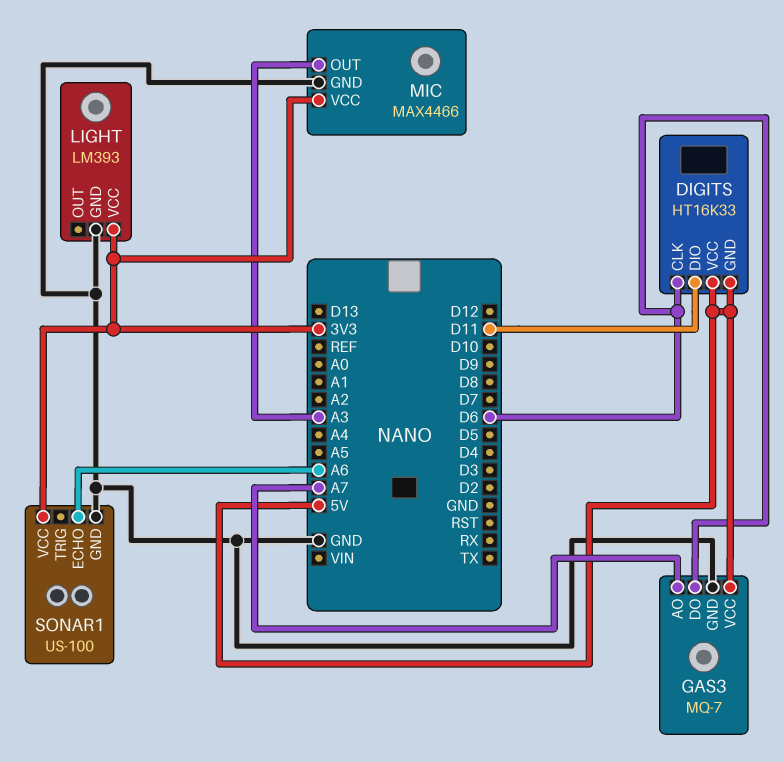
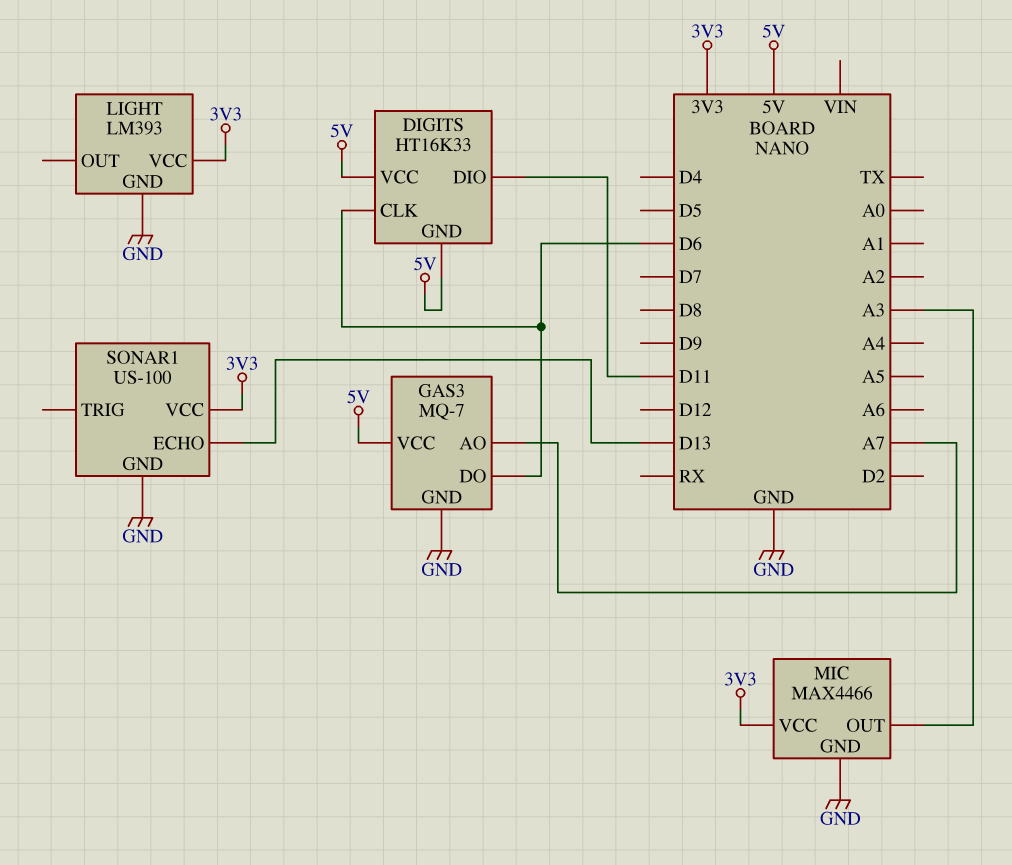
SONAR1 pin ECHO: A6 -> D13

